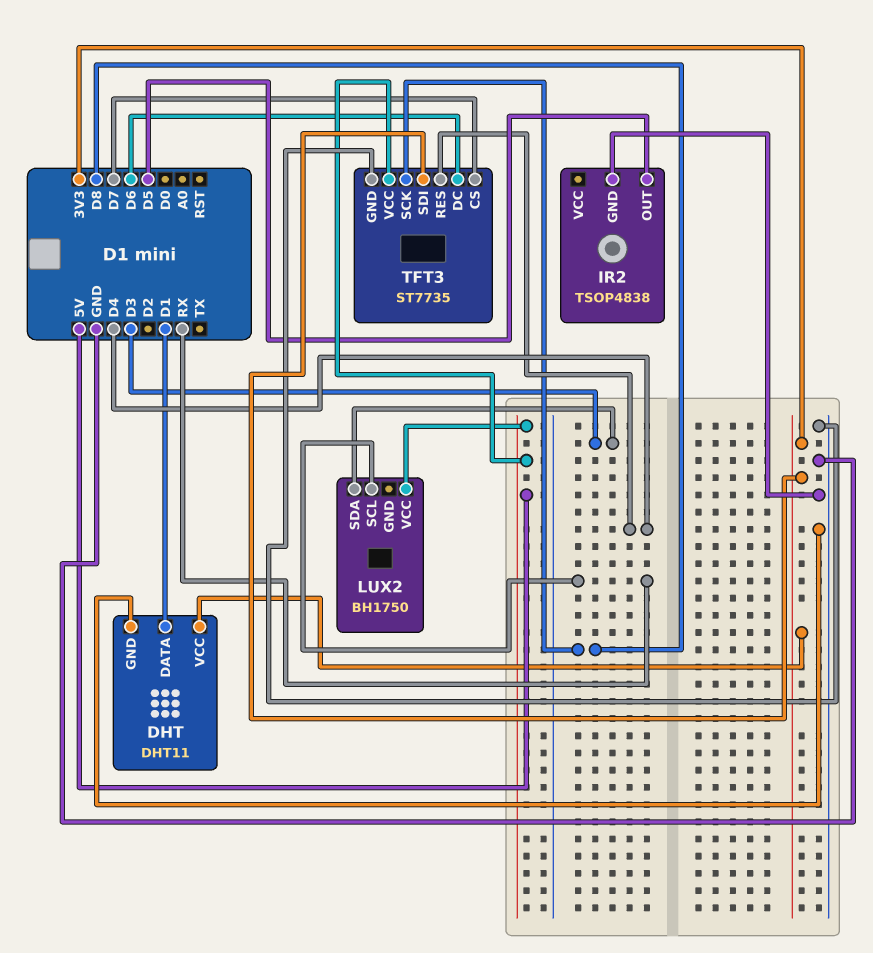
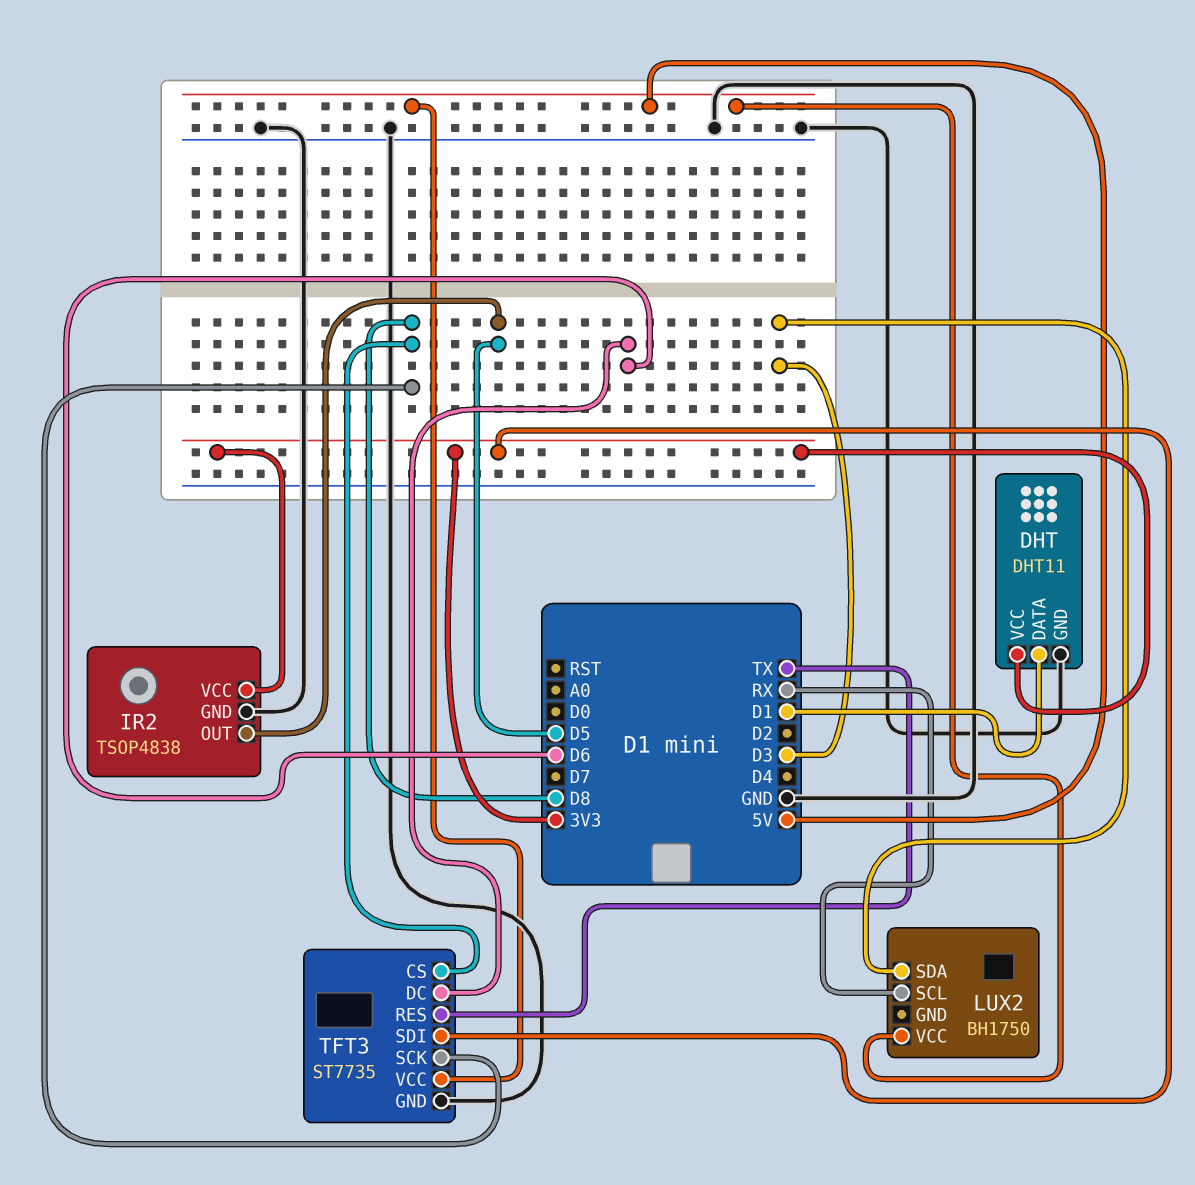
IR2 pin VCC: none -> 3V3
TFT3 pin CS: D7 -> D8
TFT3 pin RES: D4 -> TX

